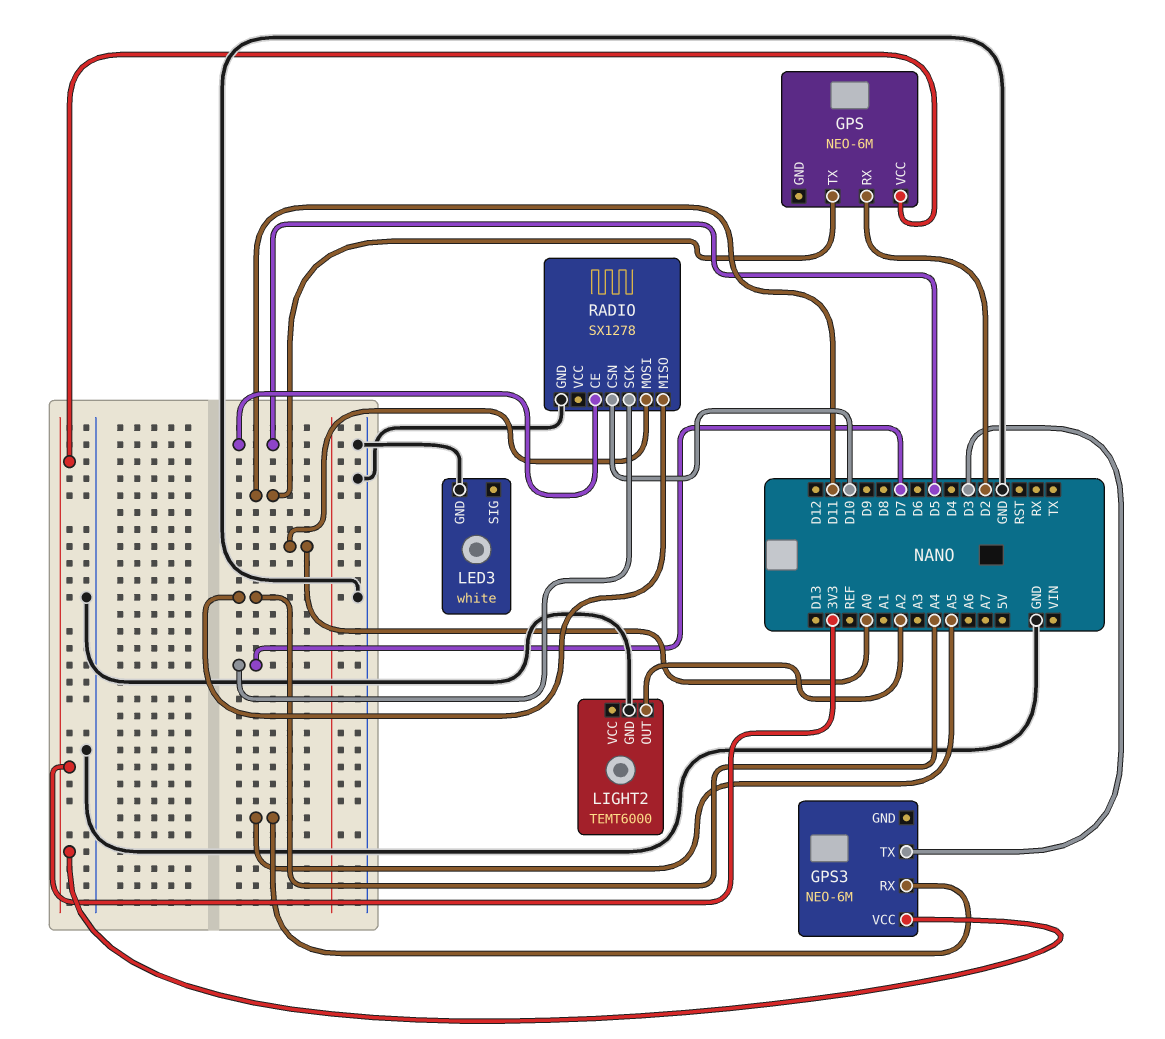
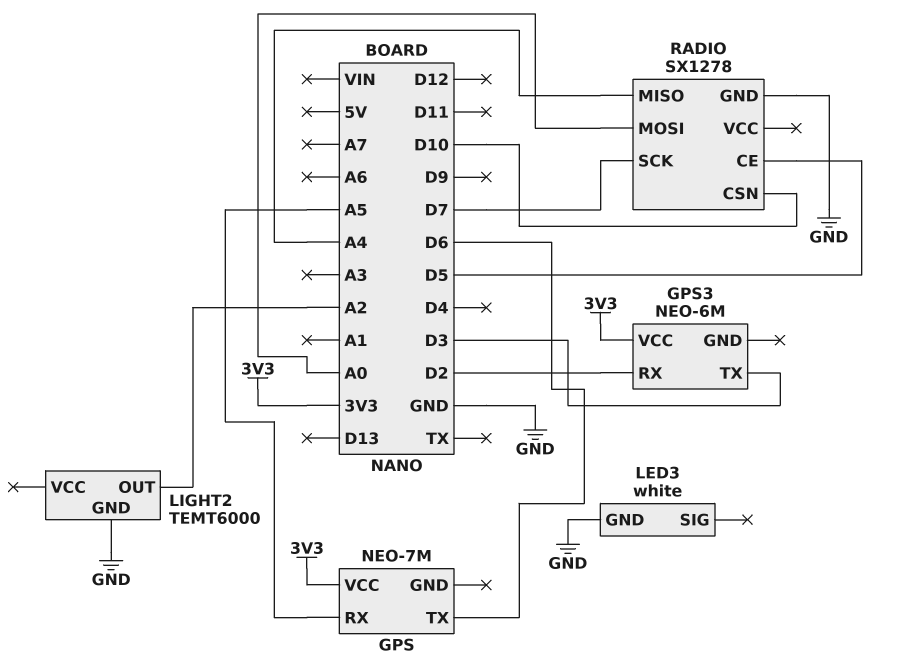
GPS: NEO-6M -> NEO-7M
GPS pin RX: D2 -> A5
GPS pin TX: D11 -> D6
GPS3 pin RX: A5 -> D2

